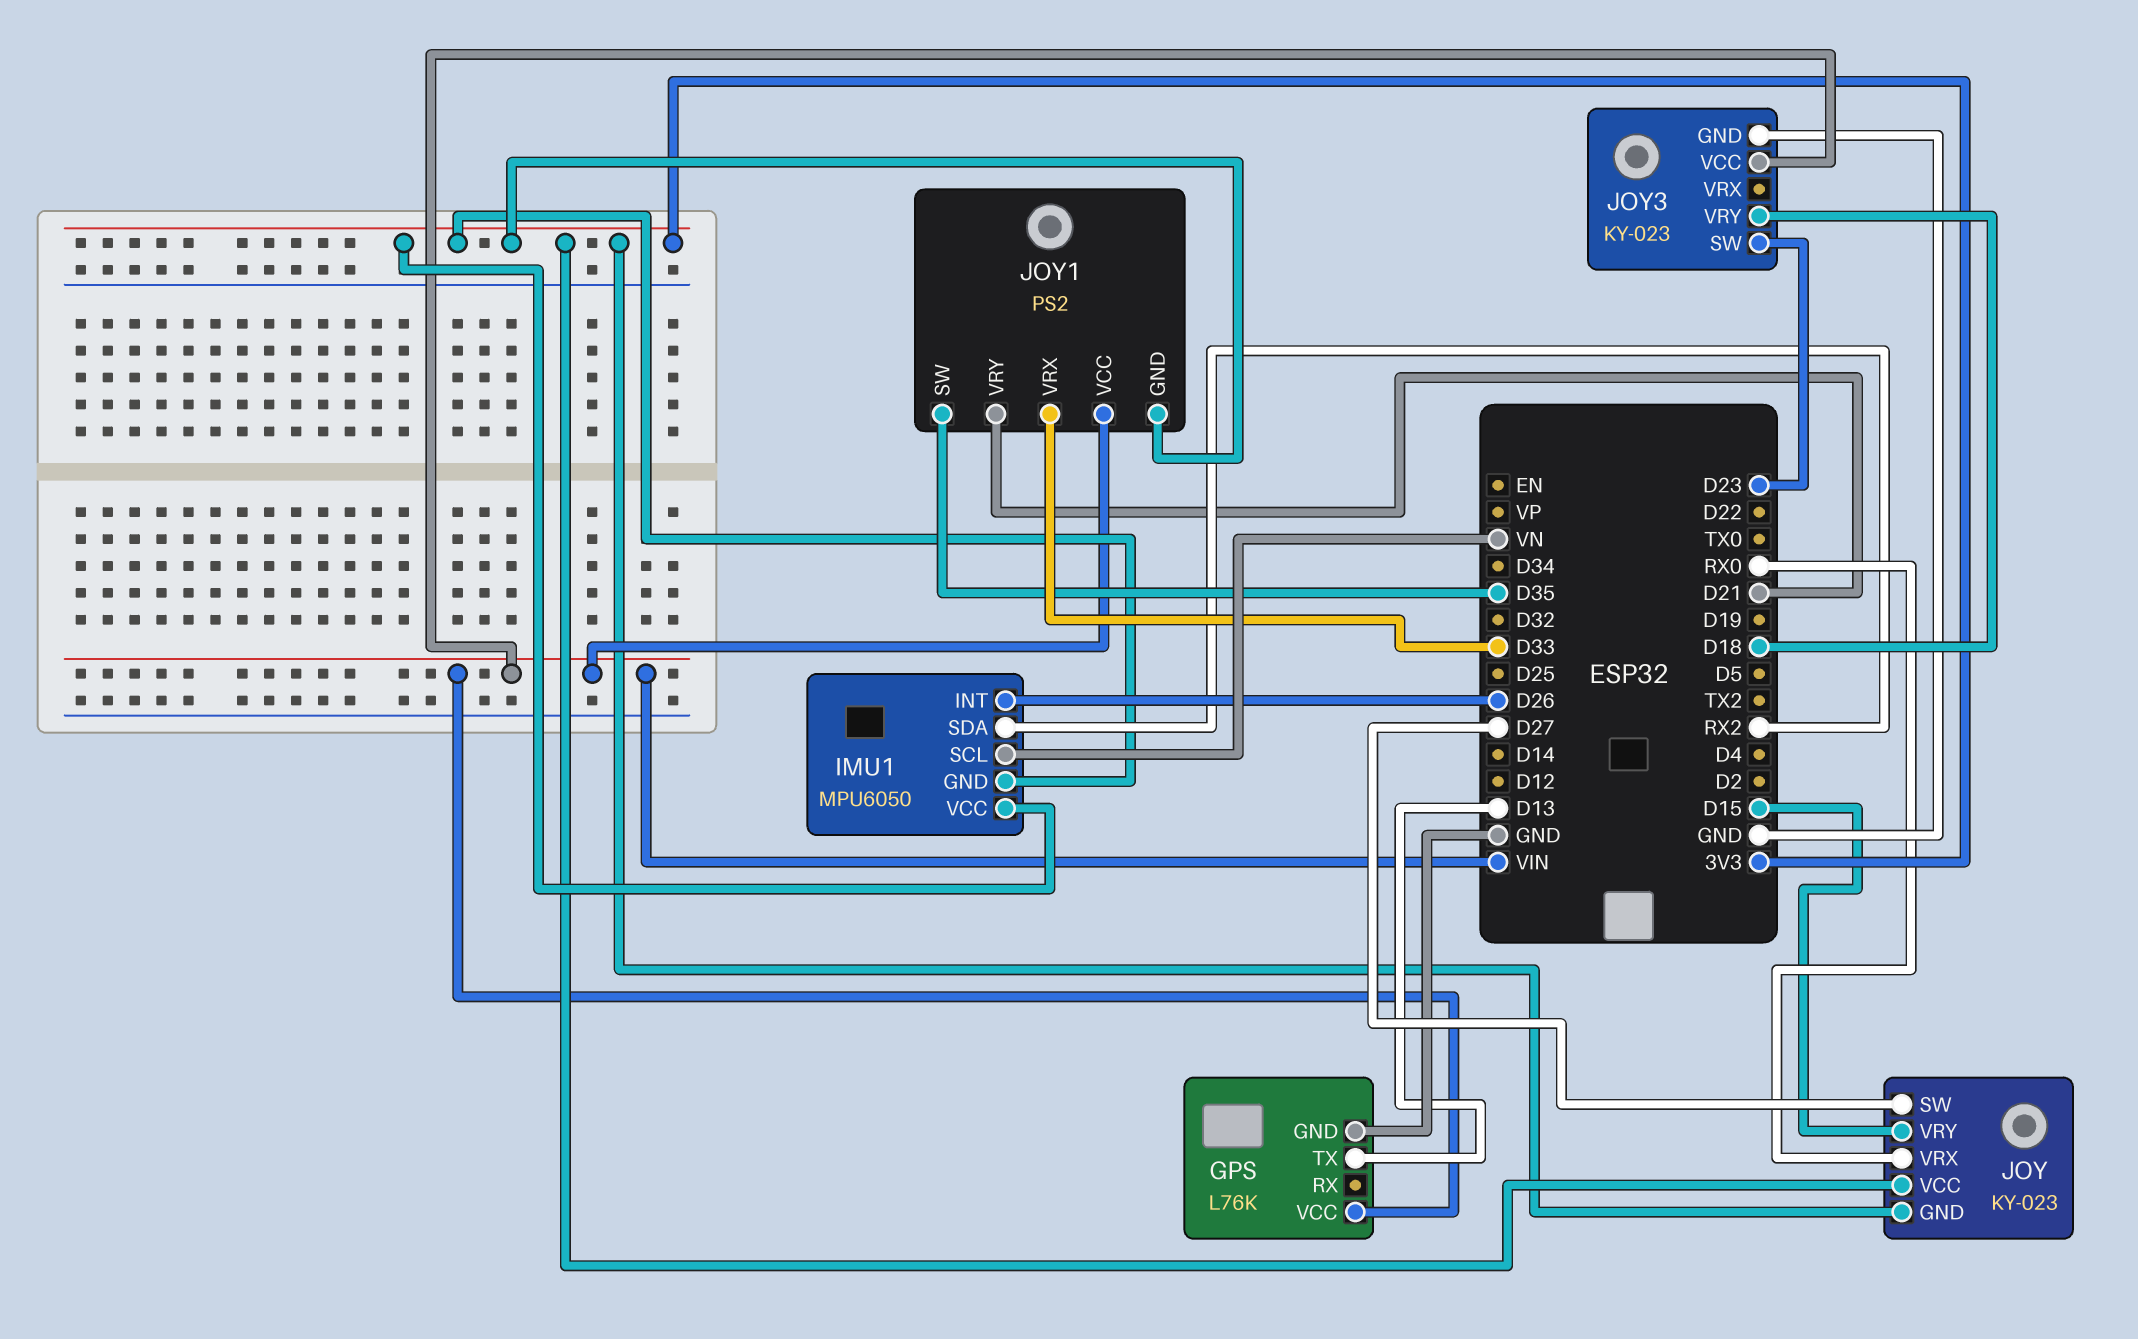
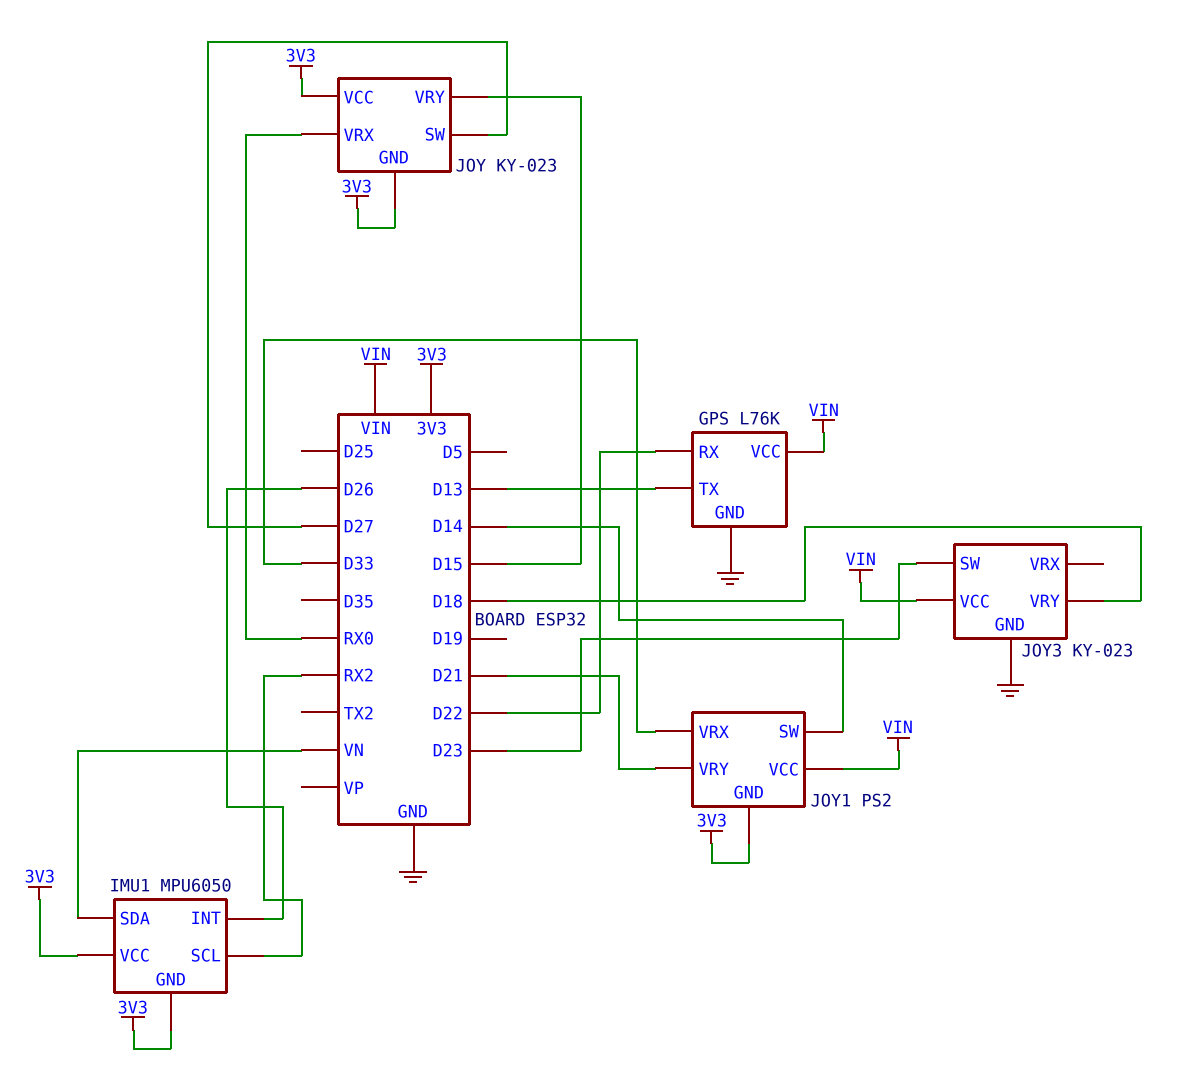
GPS pin RX: none -> D22
IMU1 pin SCL: VN -> RX2
IMU1 pin SDA: RX2 -> VN
JOY1 pin SW: D35 -> D14

